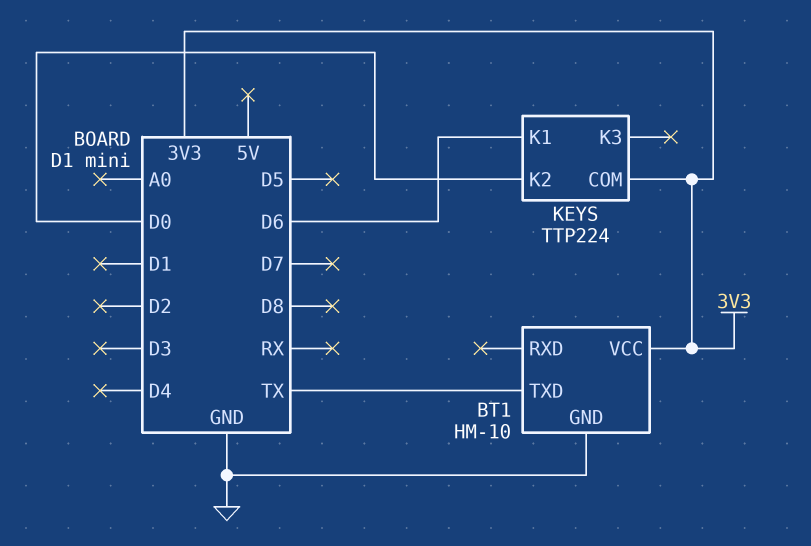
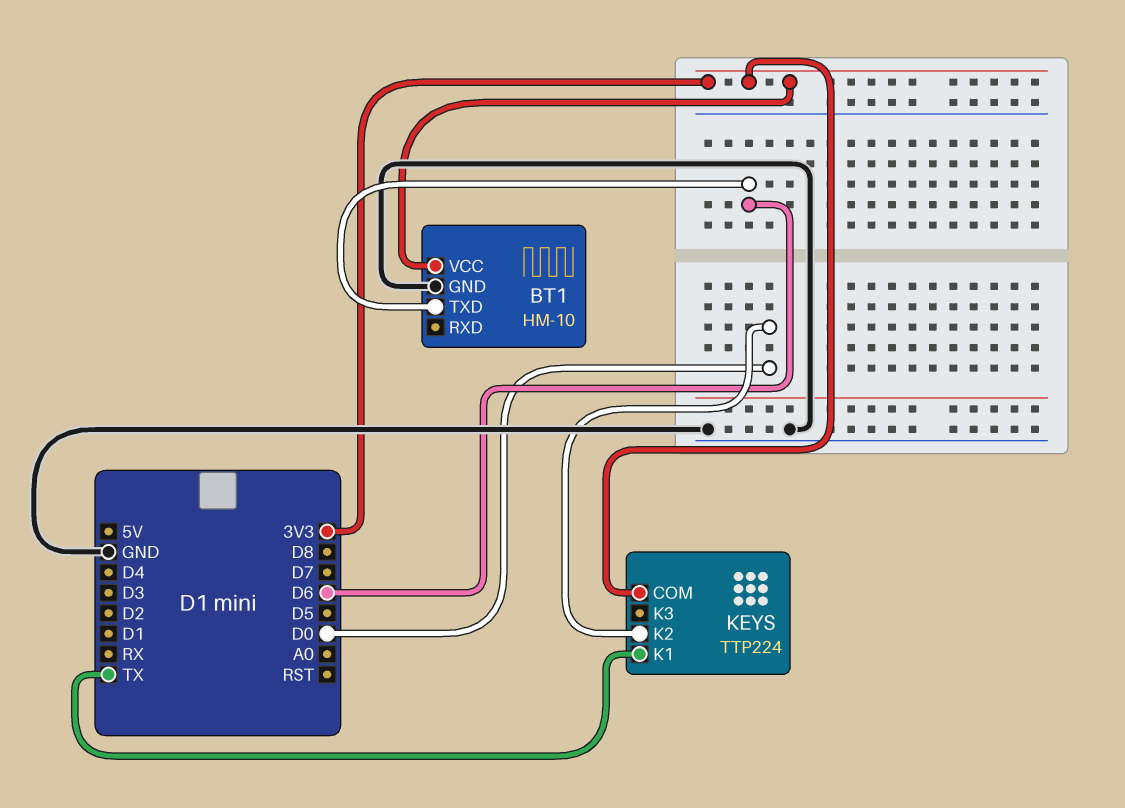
BT1 pin TXD: TX -> D6
KEYS pin K1: D6 -> TX

